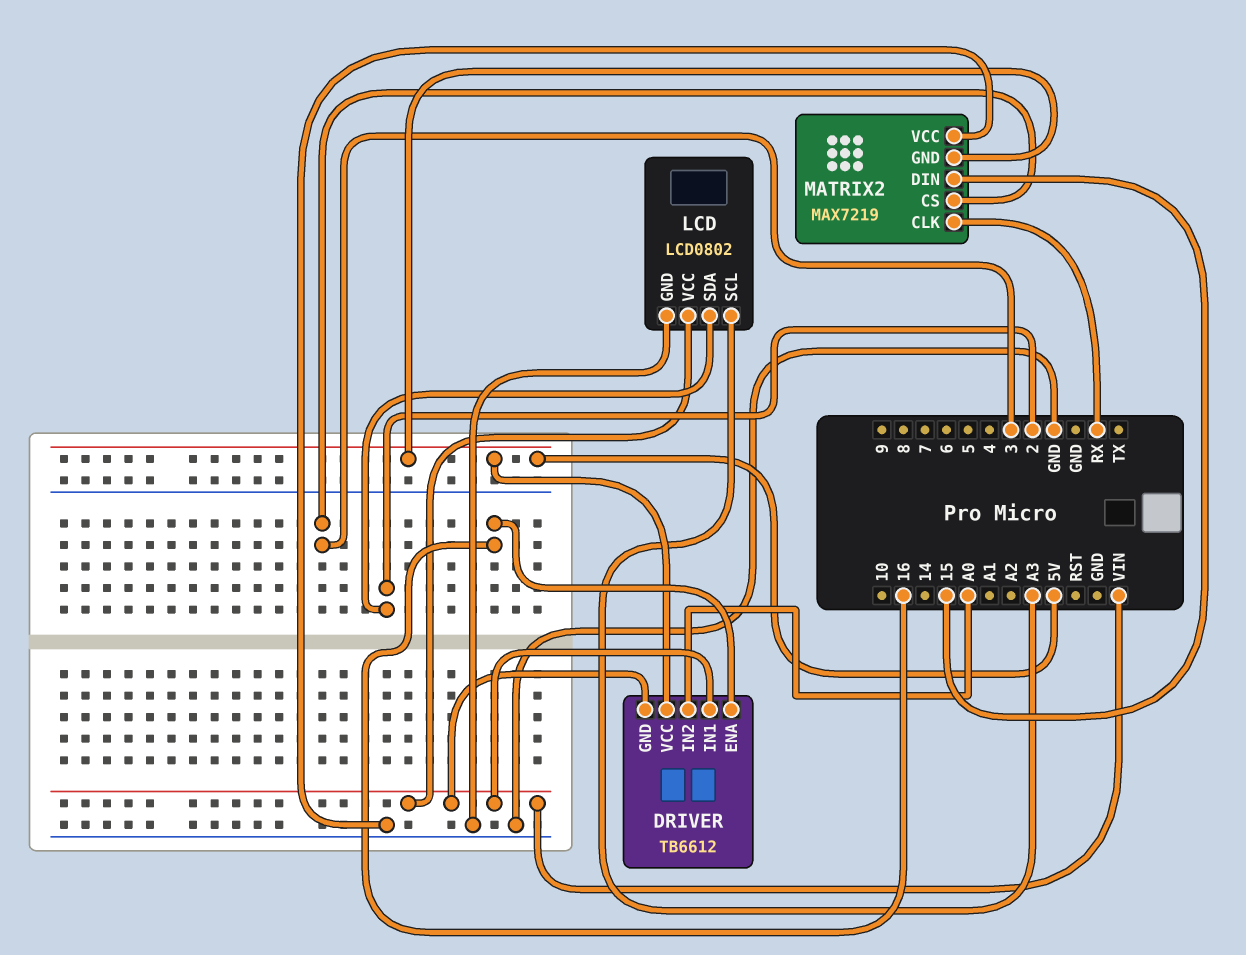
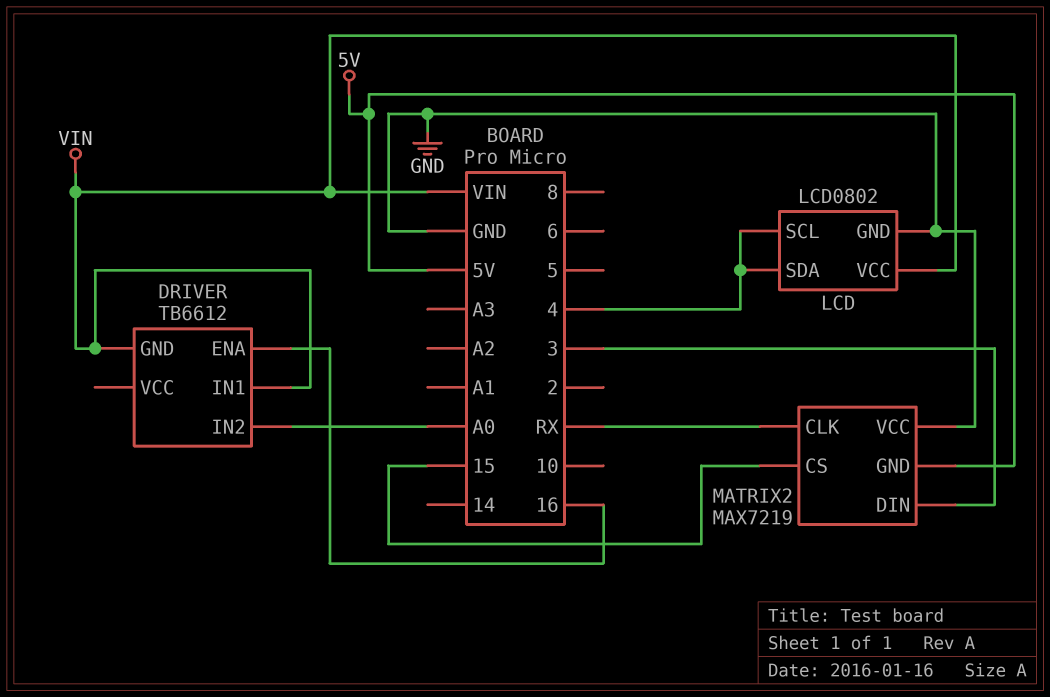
DRIVER pin VCC: 5V -> none
LCD pin SCL: A3 -> 4
LCD pin SDA: 2 -> 4
MATRIX2 pin CS: 3 -> 15
MATRIX2 pin DIN: 15 -> 3

